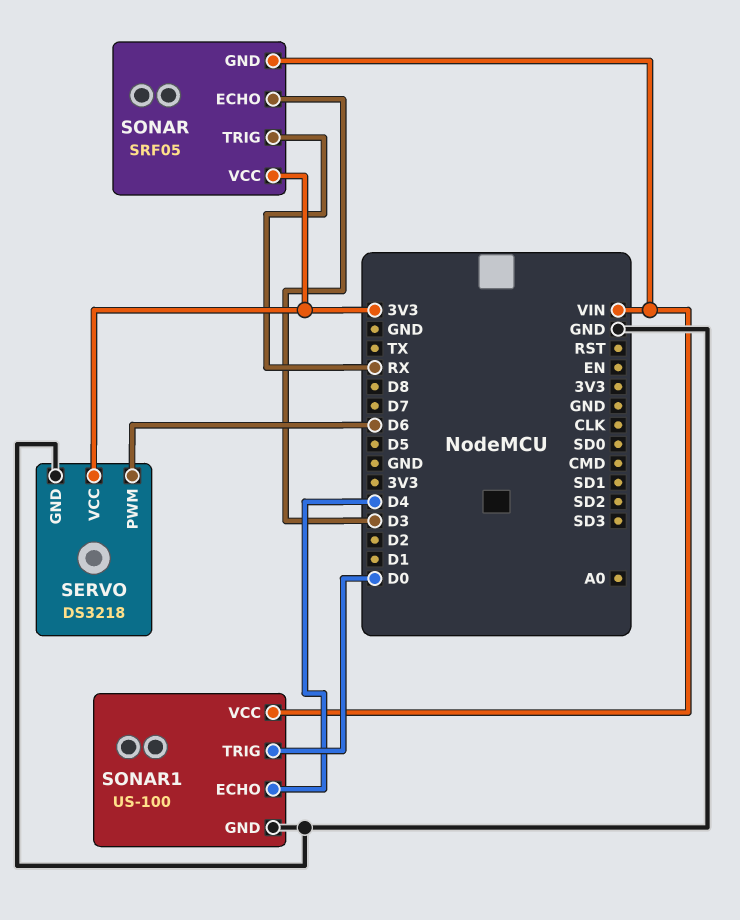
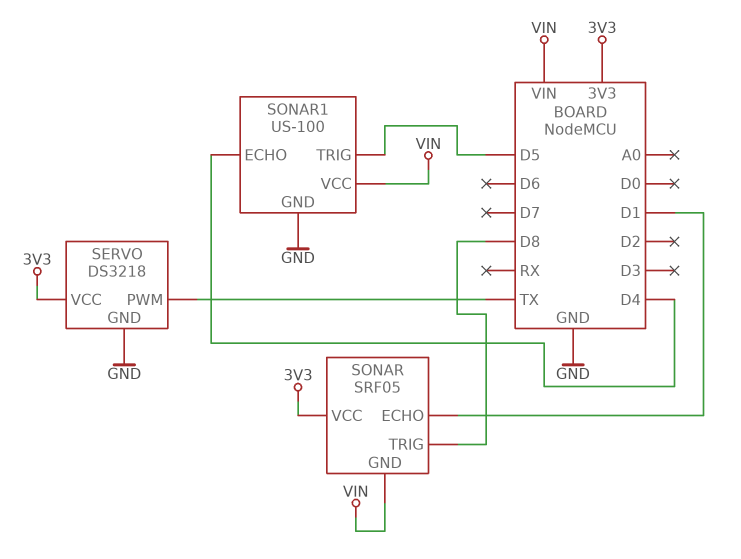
SERVO pin PWM: D6 -> TX
SONAR pin ECHO: D3 -> D1
SONAR pin TRIG: RX -> D8
SONAR1 pin TRIG: D0 -> D5

